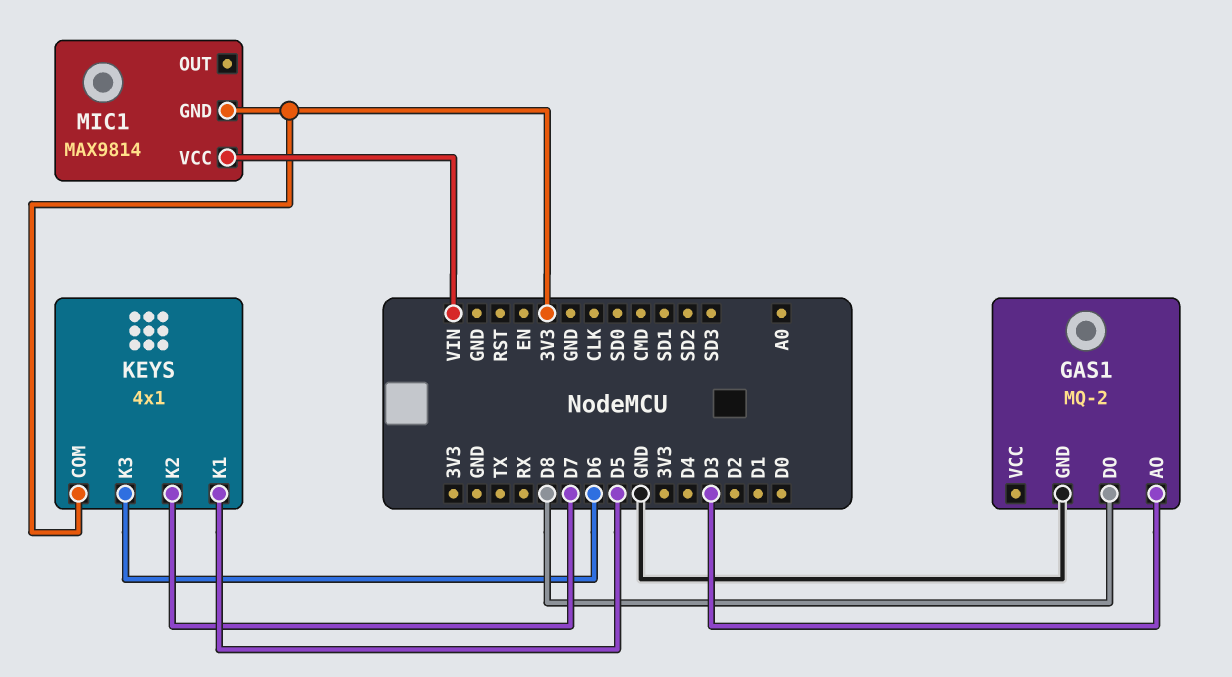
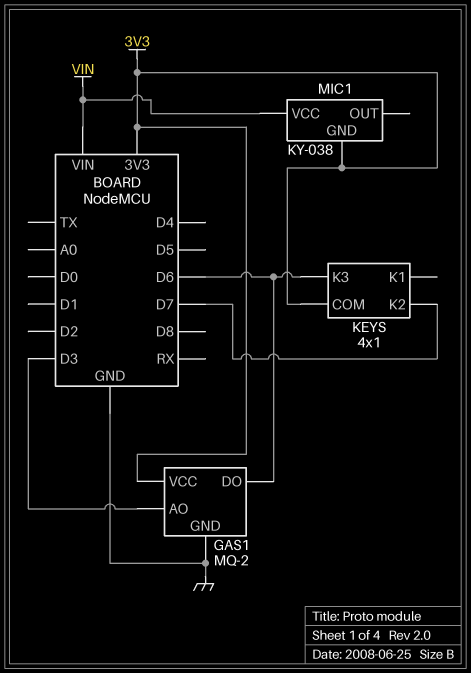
GAS1 pin DO: D8 -> D6
GAS1 pin VCC: none -> 3V3
KEYS pin K1: D5 -> none
MIC1: MAX9814 -> KY-038

